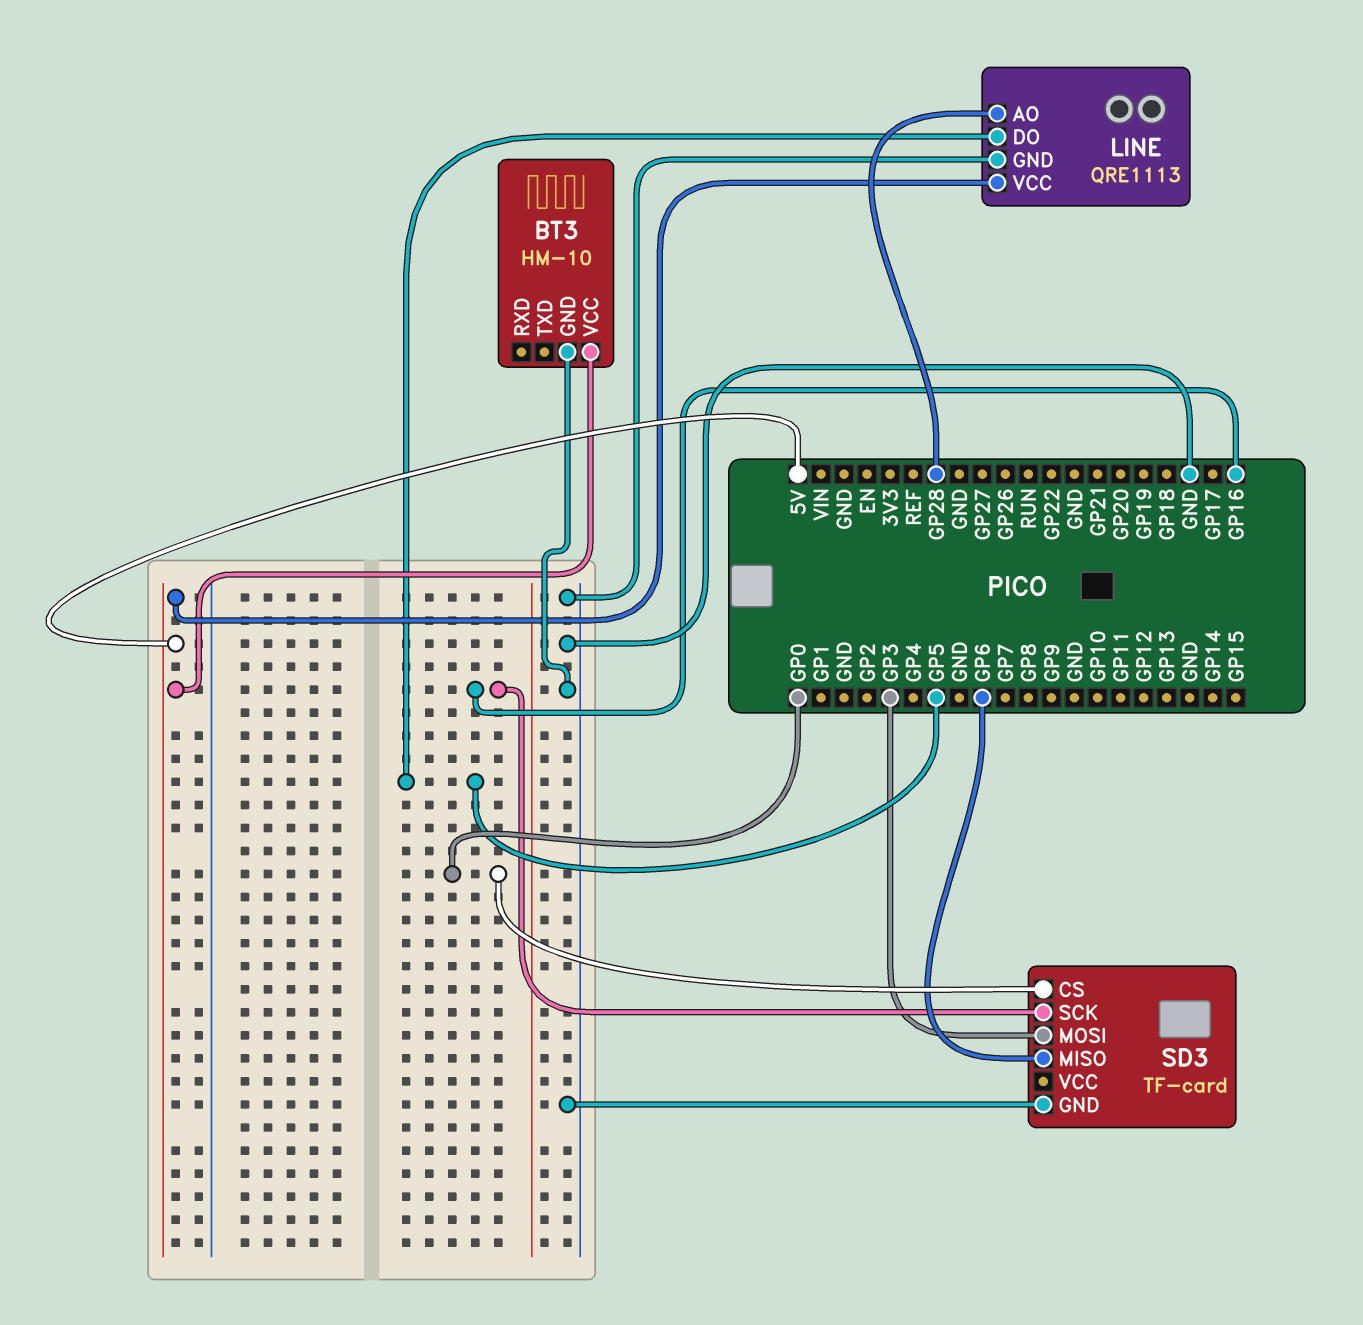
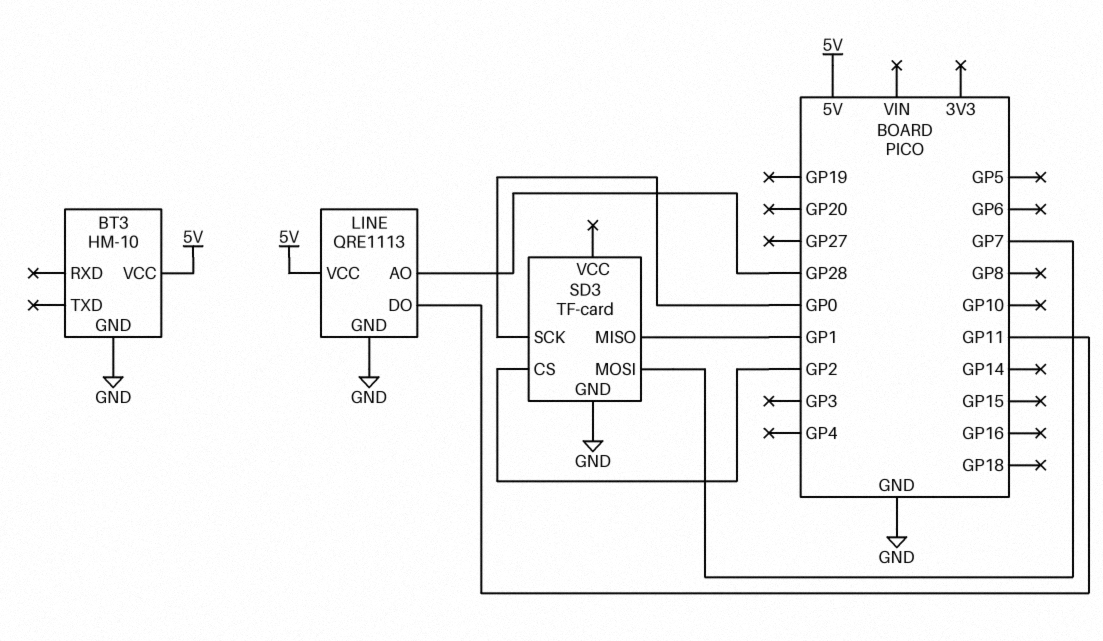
LINE pin DO: GP5 -> GP11
SD3 pin CS: GP0 -> GP2
SD3 pin MISO: GP6 -> GP1
SD3 pin MOSI: GP3 -> GP7
SD3 pin SCK: GP16 -> GP0

